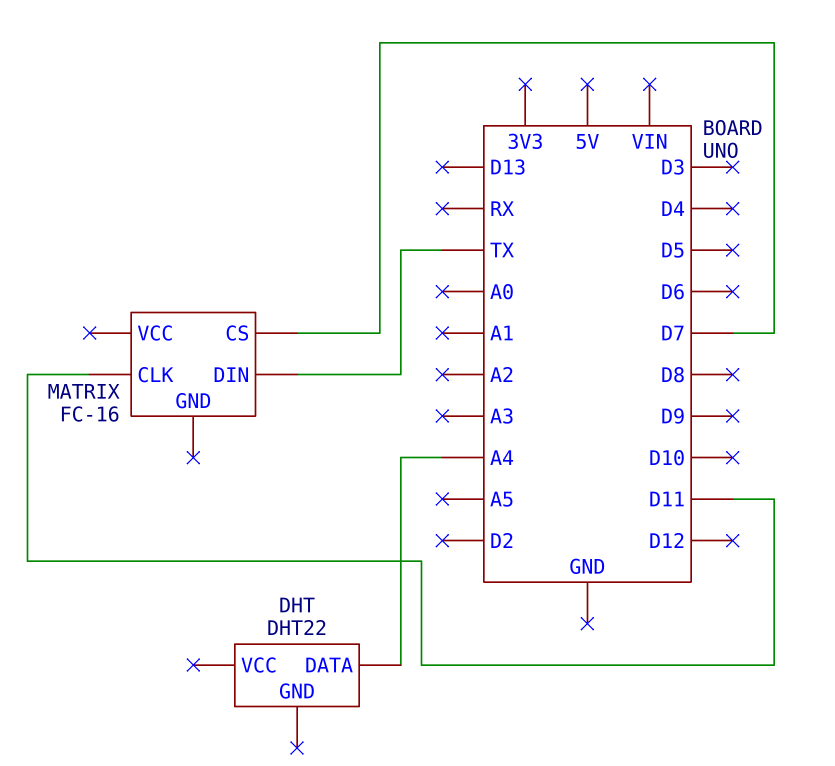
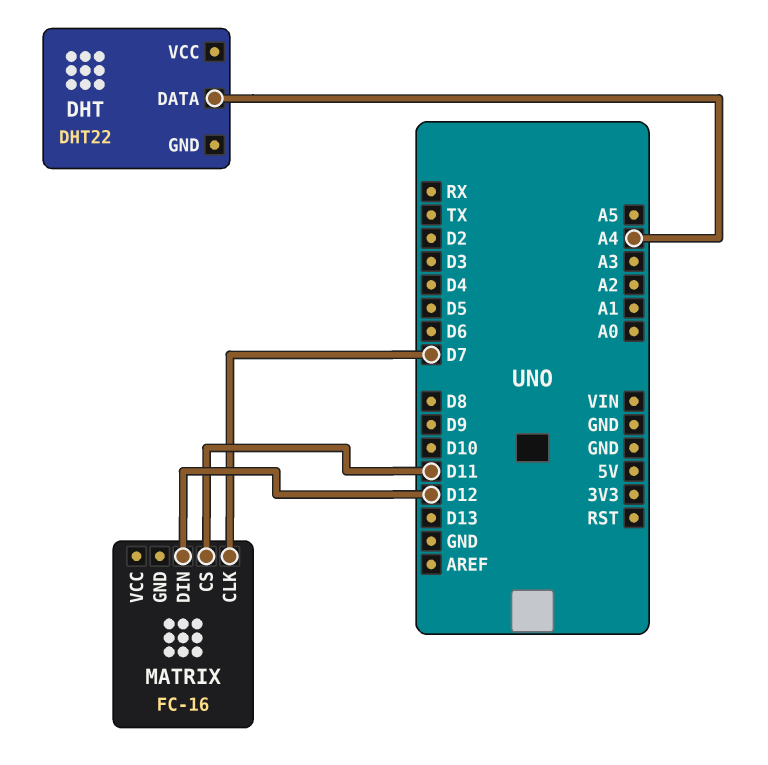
MATRIX pin CLK: D11 -> D7
MATRIX pin CS: D7 -> D11
MATRIX pin DIN: TX -> D12

